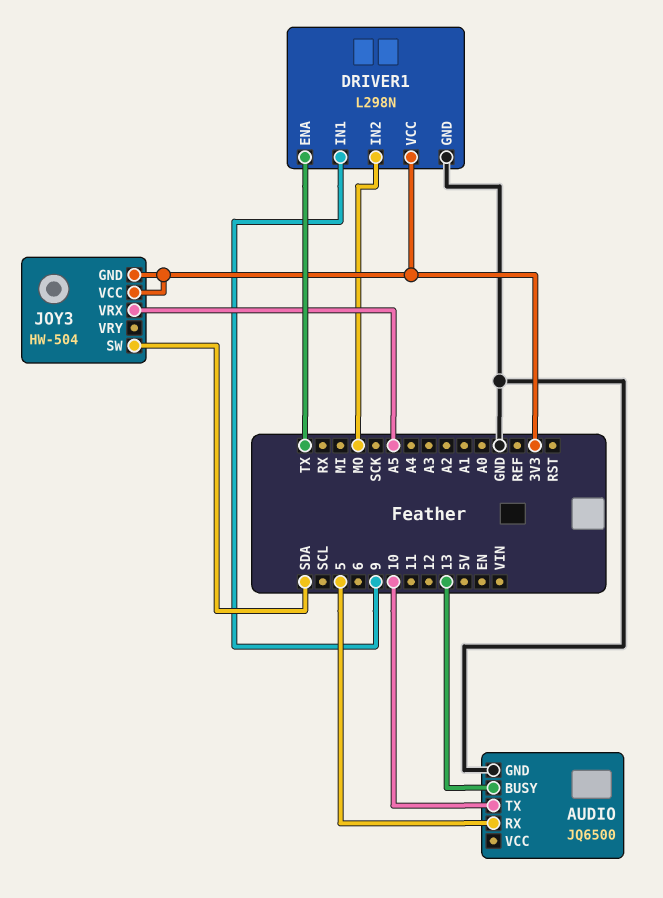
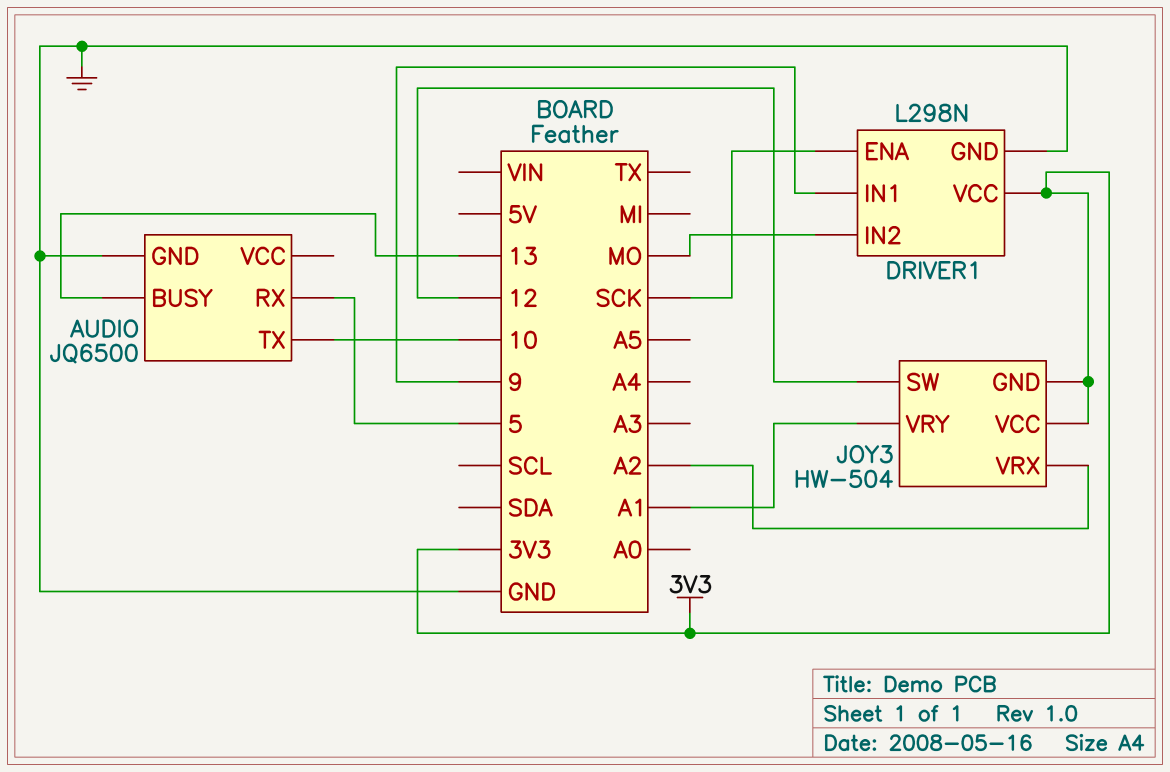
DRIVER1 pin ENA: TX -> SCK
JOY3 pin SW: SDA -> 12
JOY3 pin VRX: A5 -> A2
JOY3 pin VRY: none -> A1

